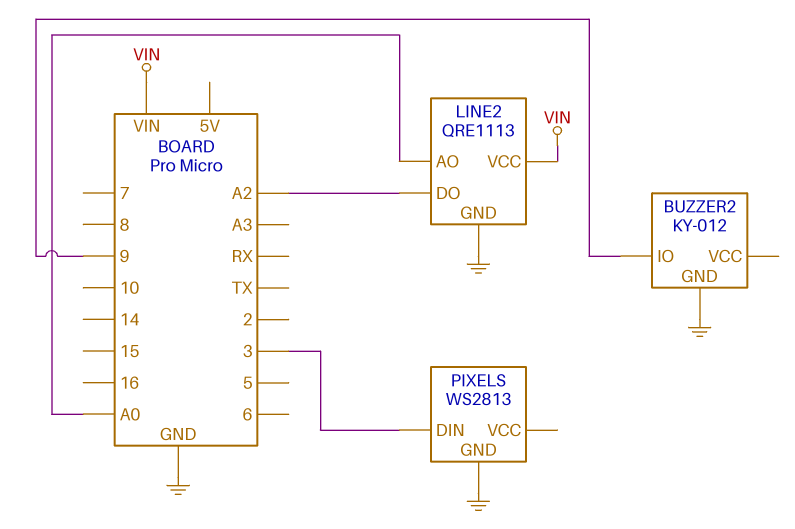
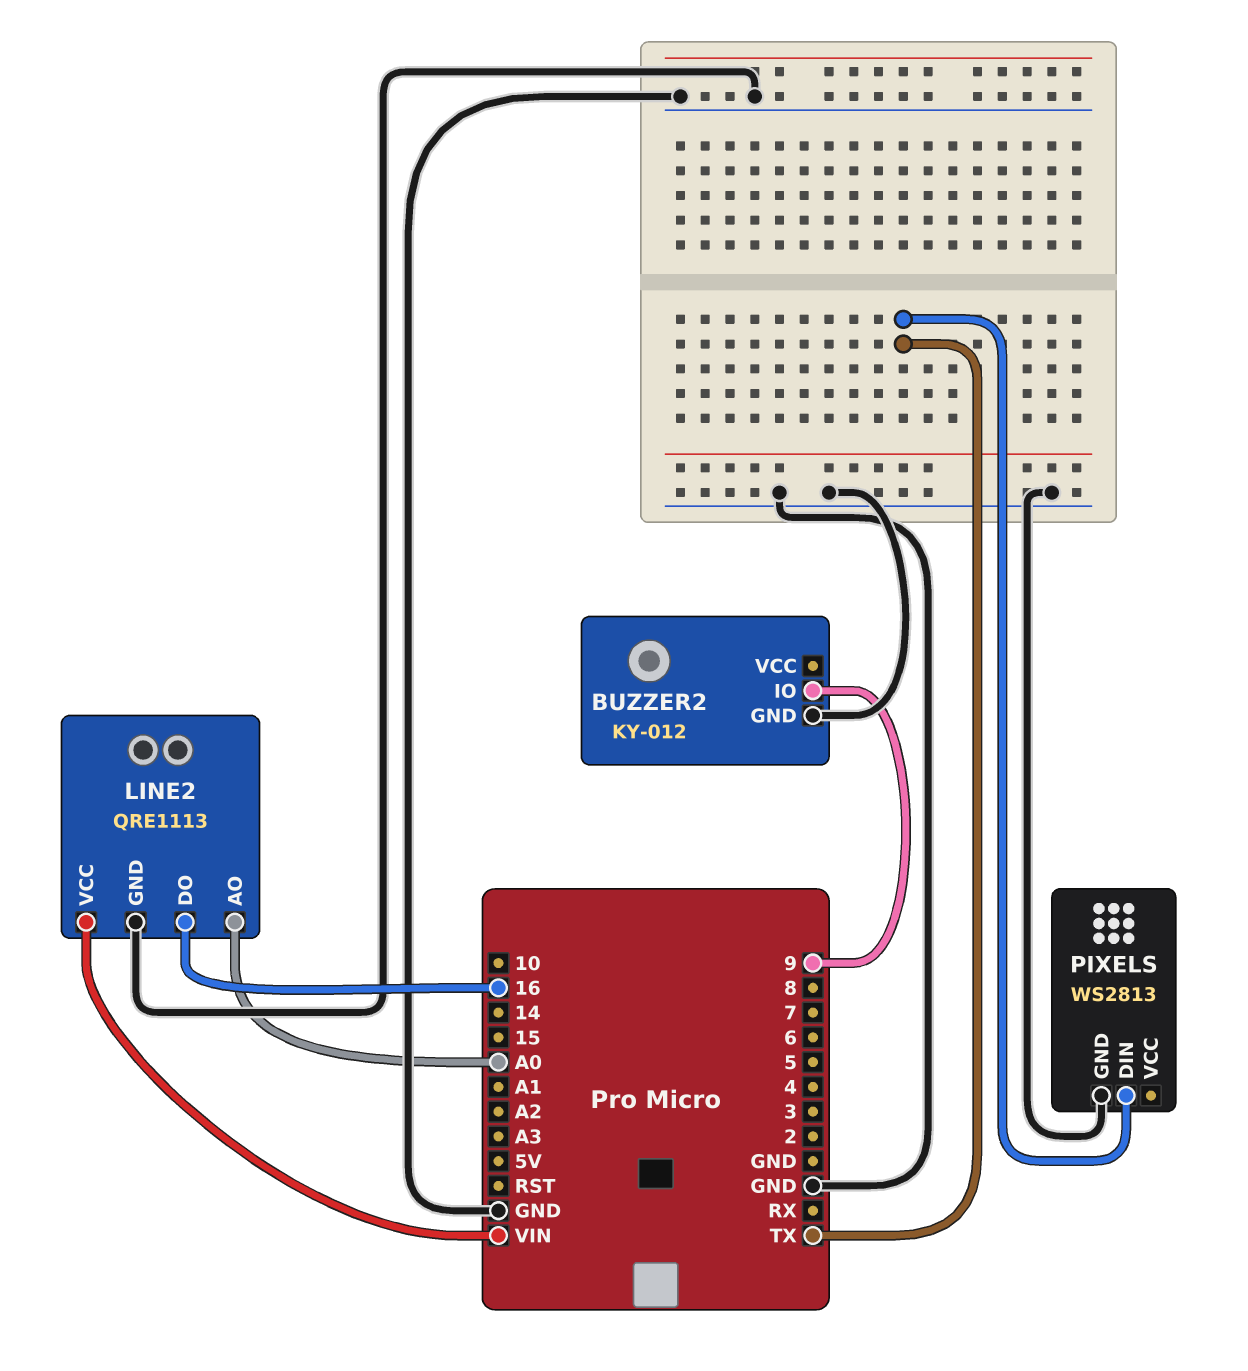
LINE2 pin DO: A2 -> 16
PIXELS pin DIN: 3 -> TX

